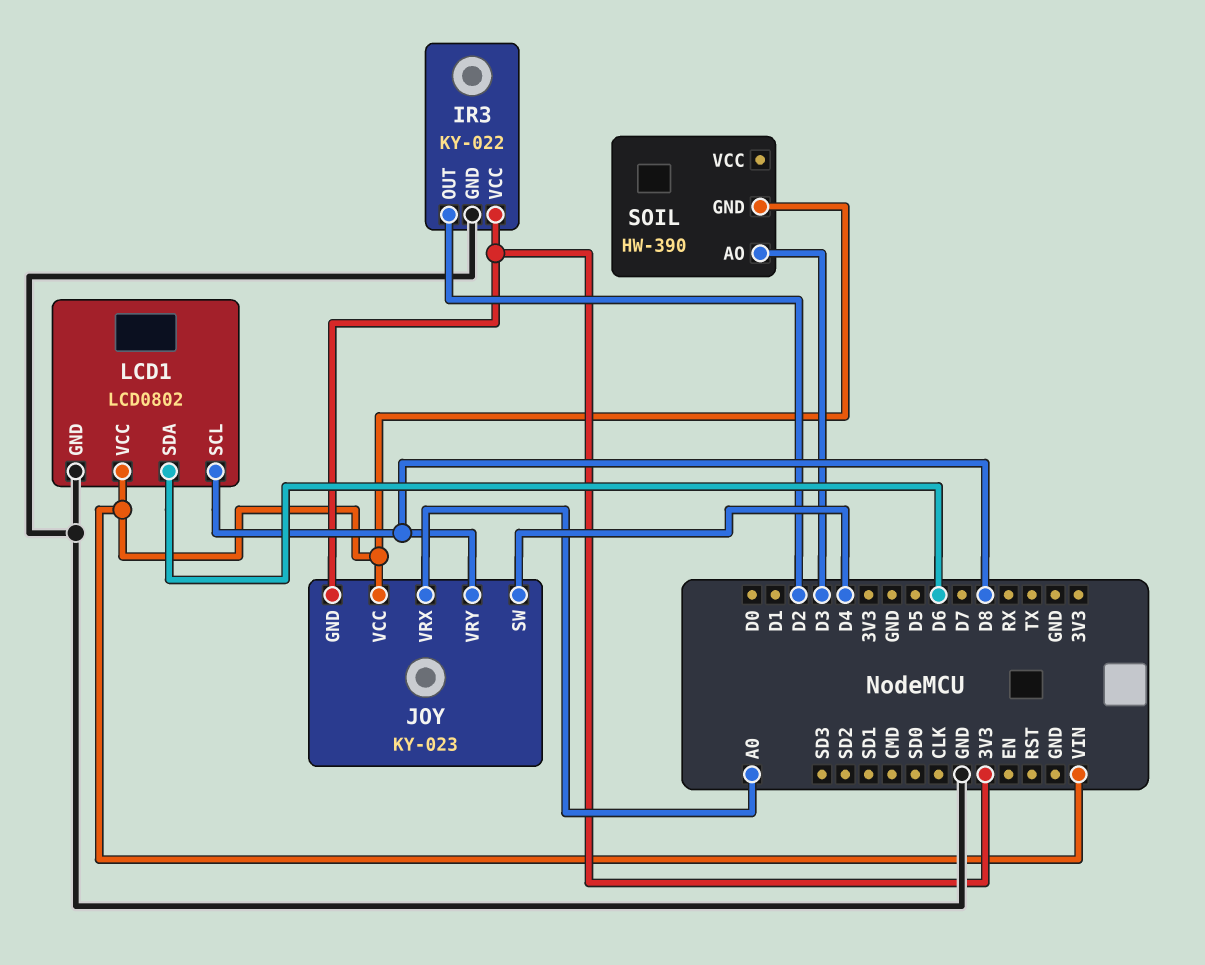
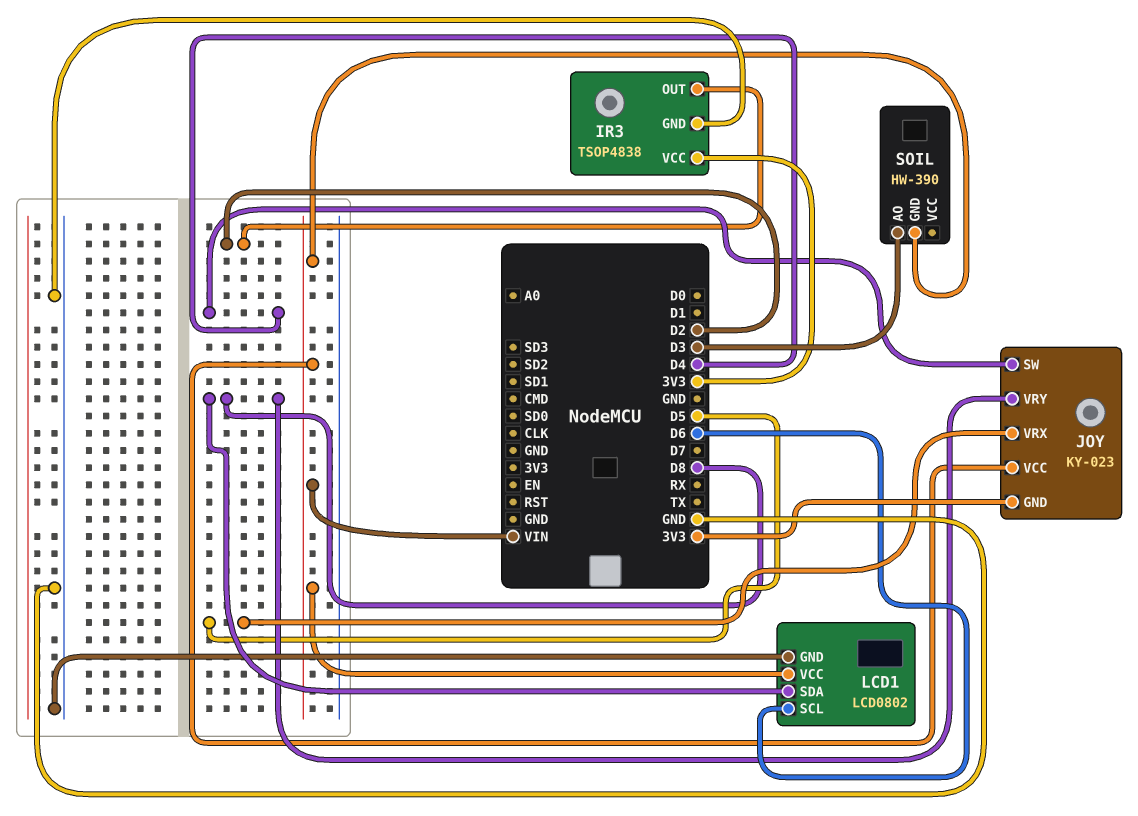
IR3: KY-022 -> TSOP4838
JOY pin VRX: A0 -> D5
LCD1 pin SCL: D8 -> D6
LCD1 pin SDA: D6 -> D8

